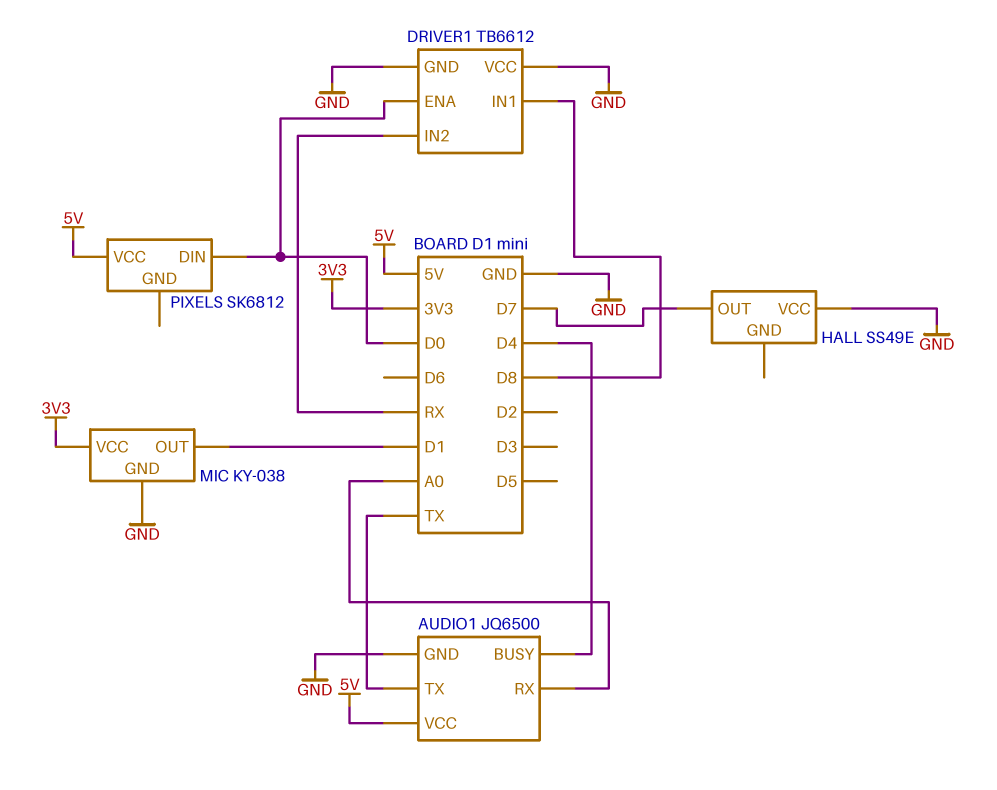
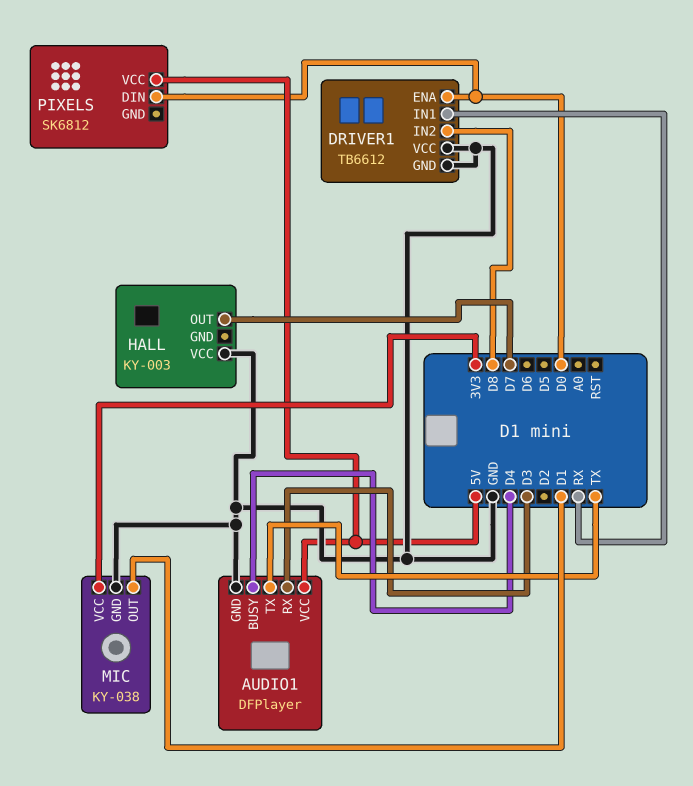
AUDIO1: JQ6500 -> DFPlayer
AUDIO1 pin RX: A0 -> D3
DRIVER1 pin IN1: D8 -> RX
DRIVER1 pin IN2: RX -> D8
HALL: SS49E -> KY-003

